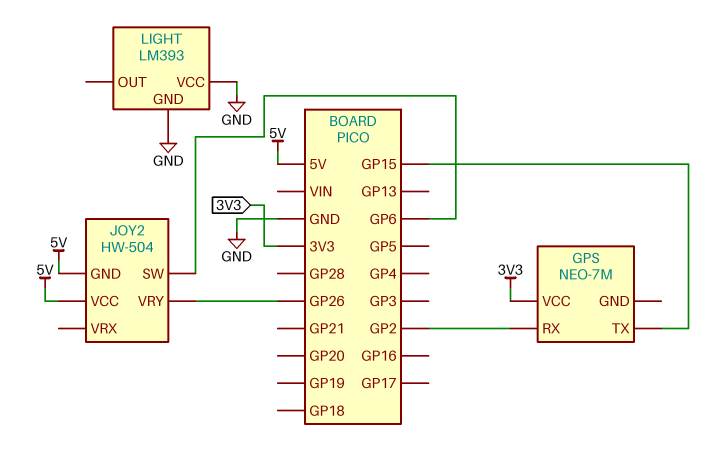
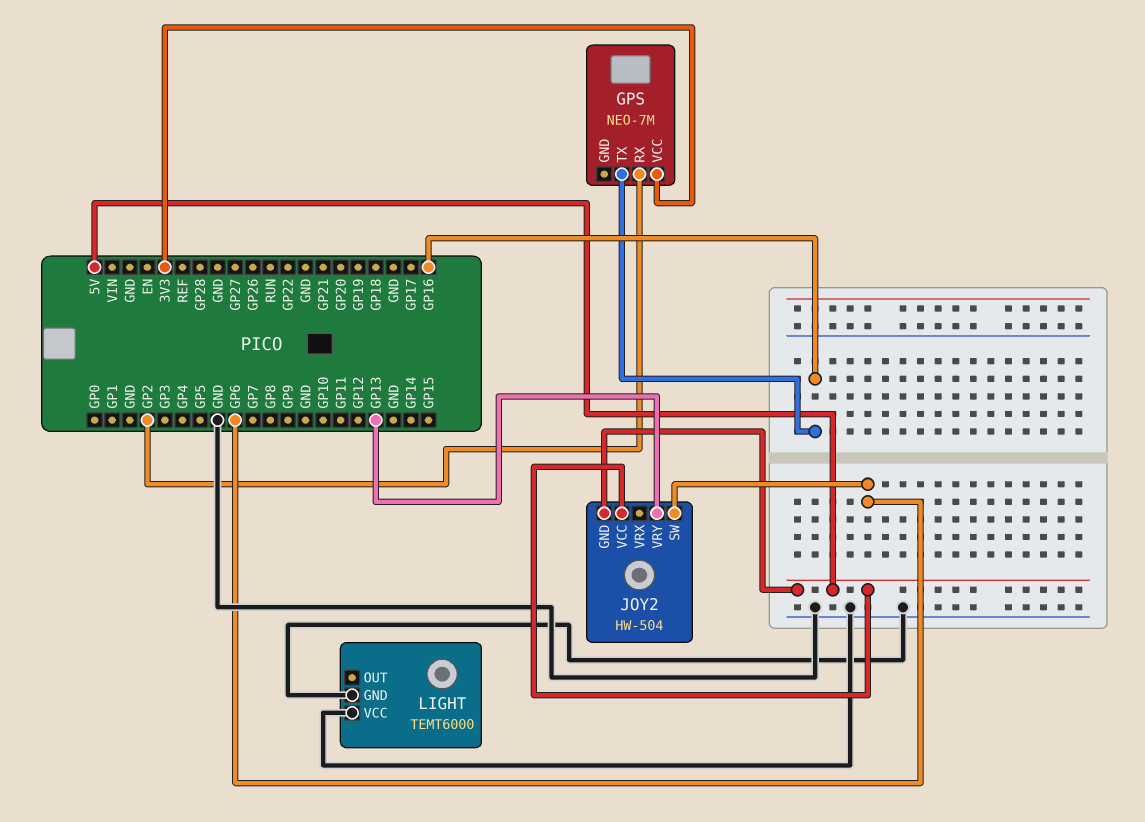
GPS pin TX: GP15 -> GP16
JOY2 pin VRY: GP26 -> GP13
LIGHT: LM393 -> TEMT6000

